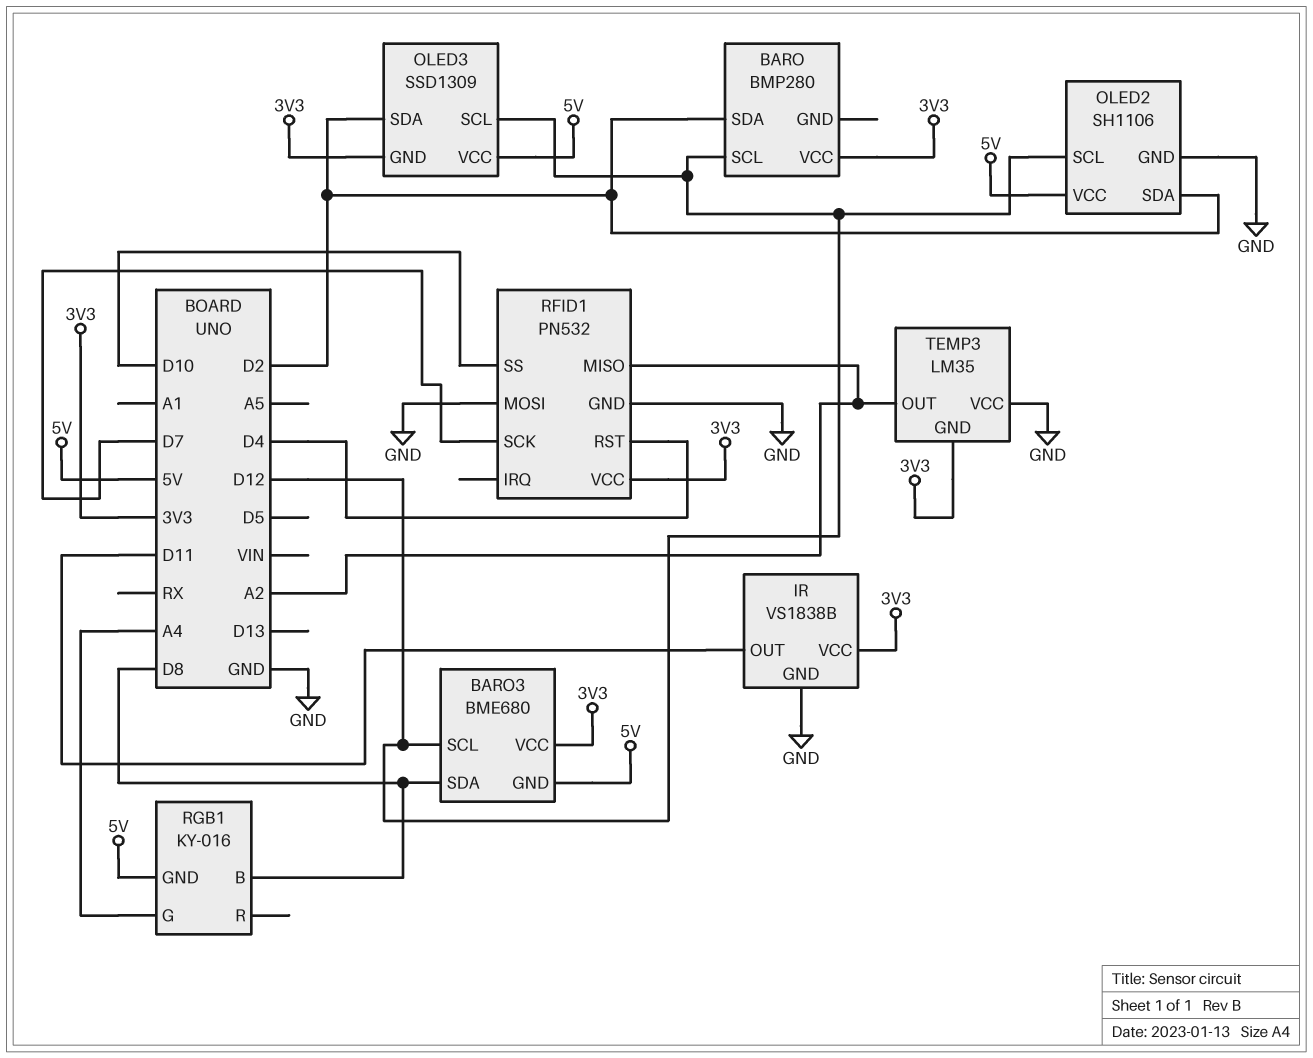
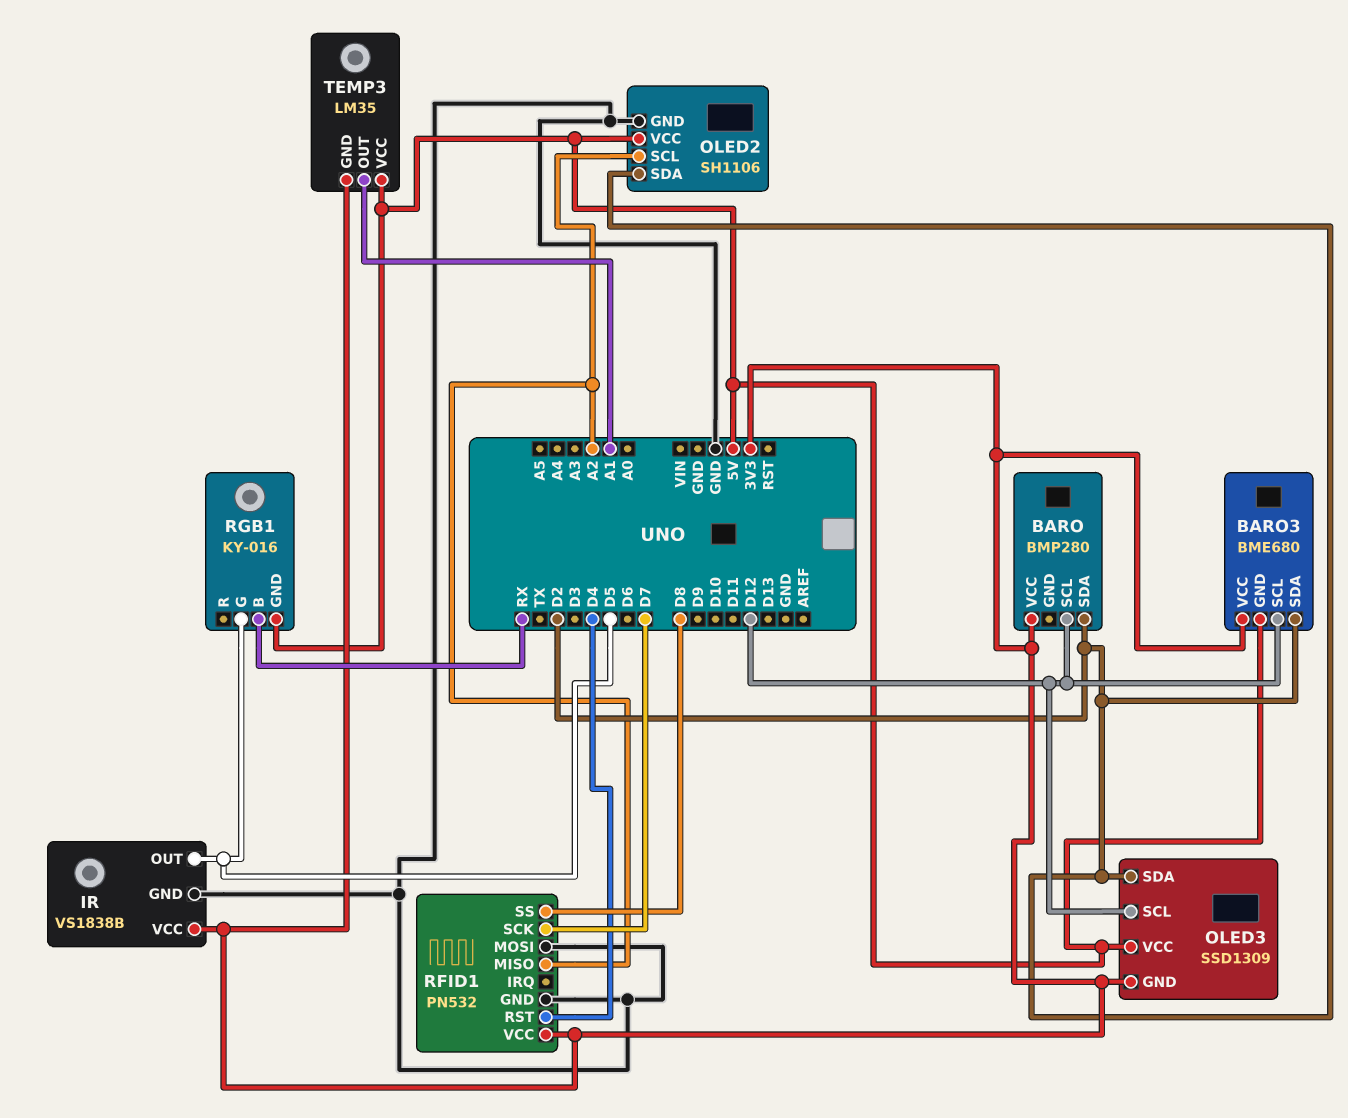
BARO3 pin SDA: D8 -> D2
IR pin OUT: D11 -> D5
OLED2 pin SCL: D12 -> A2
RFID1 pin SS: D10 -> D8
RGB1 pin B: D8 -> RX
RGB1 pin G: A4 -> D5
TEMP3 pin OUT: A2 -> A1
TEMP3 pin VCC: GND -> 5V

